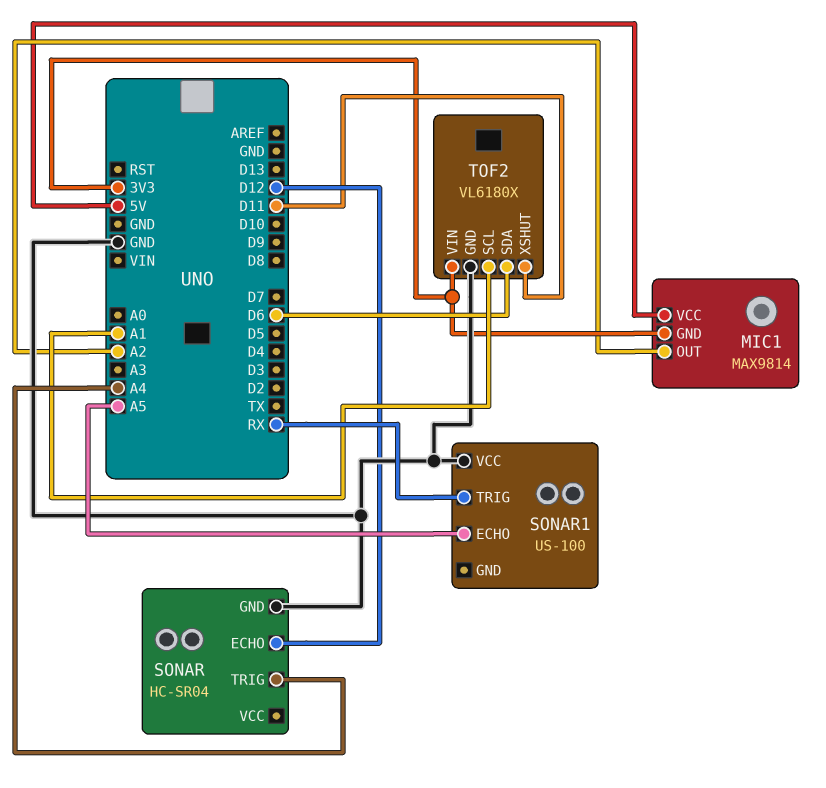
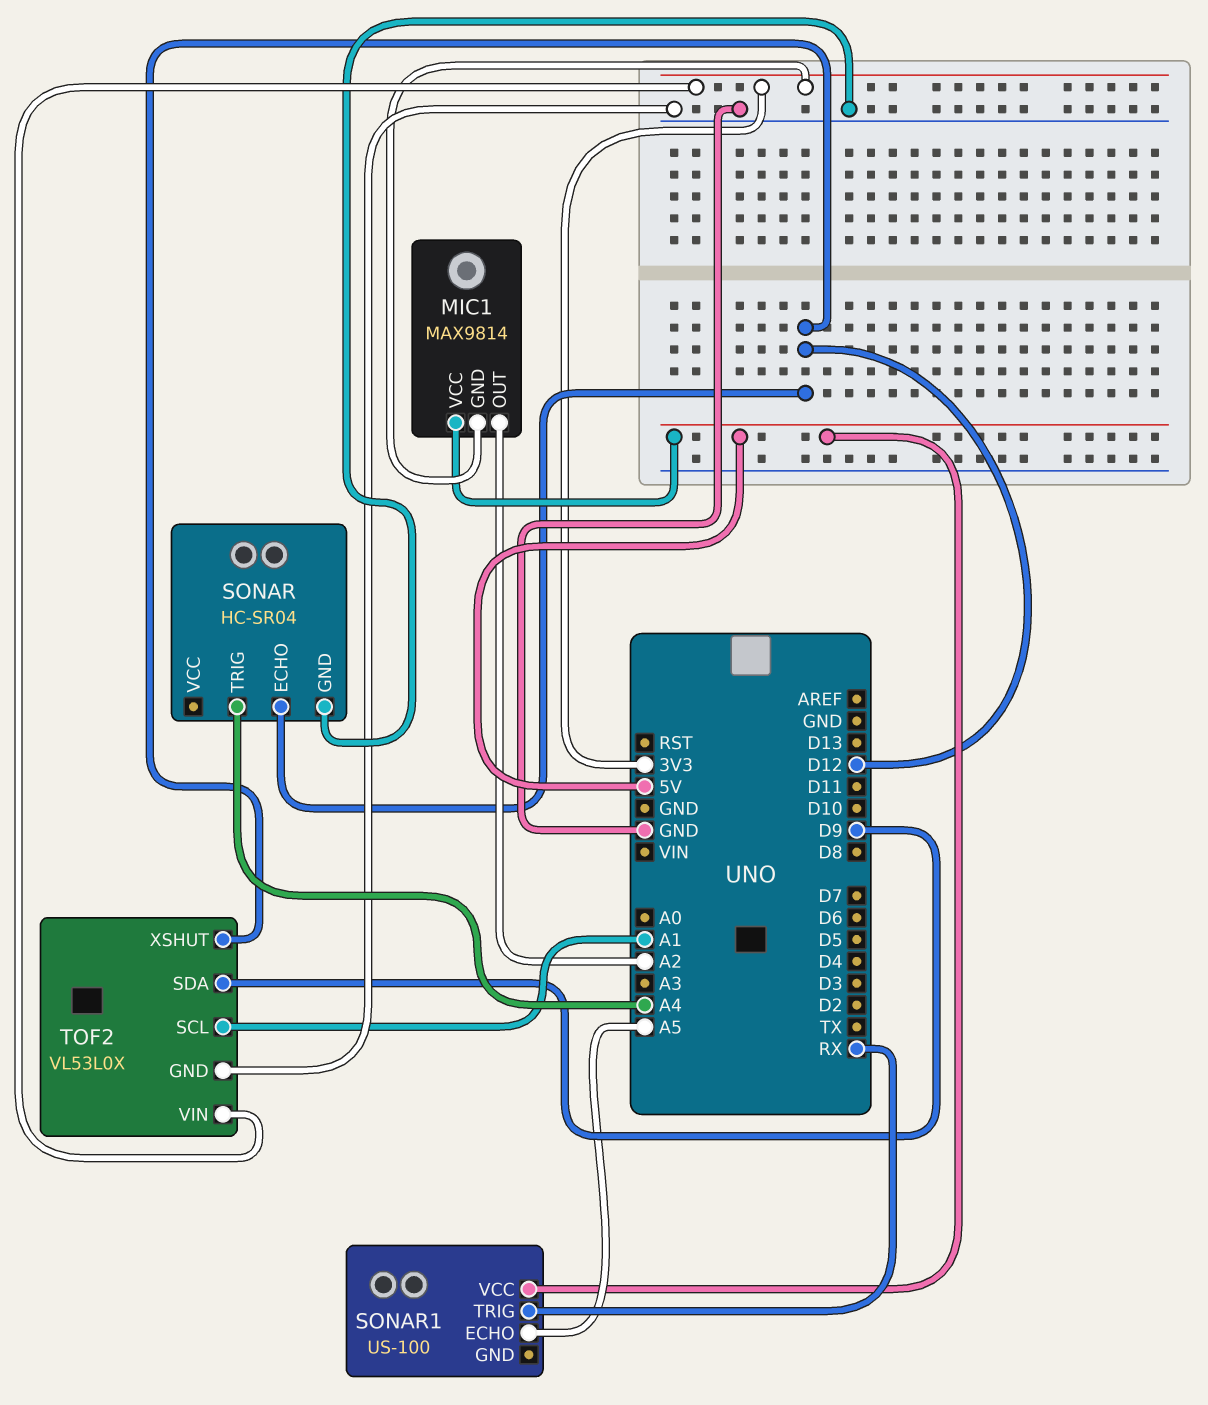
SONAR1 pin VCC: GND -> 5V
TOF2: VL6180X -> VL53L0X
TOF2 pin SDA: D6 -> D9
TOF2 pin XSHUT: D11 -> D12

